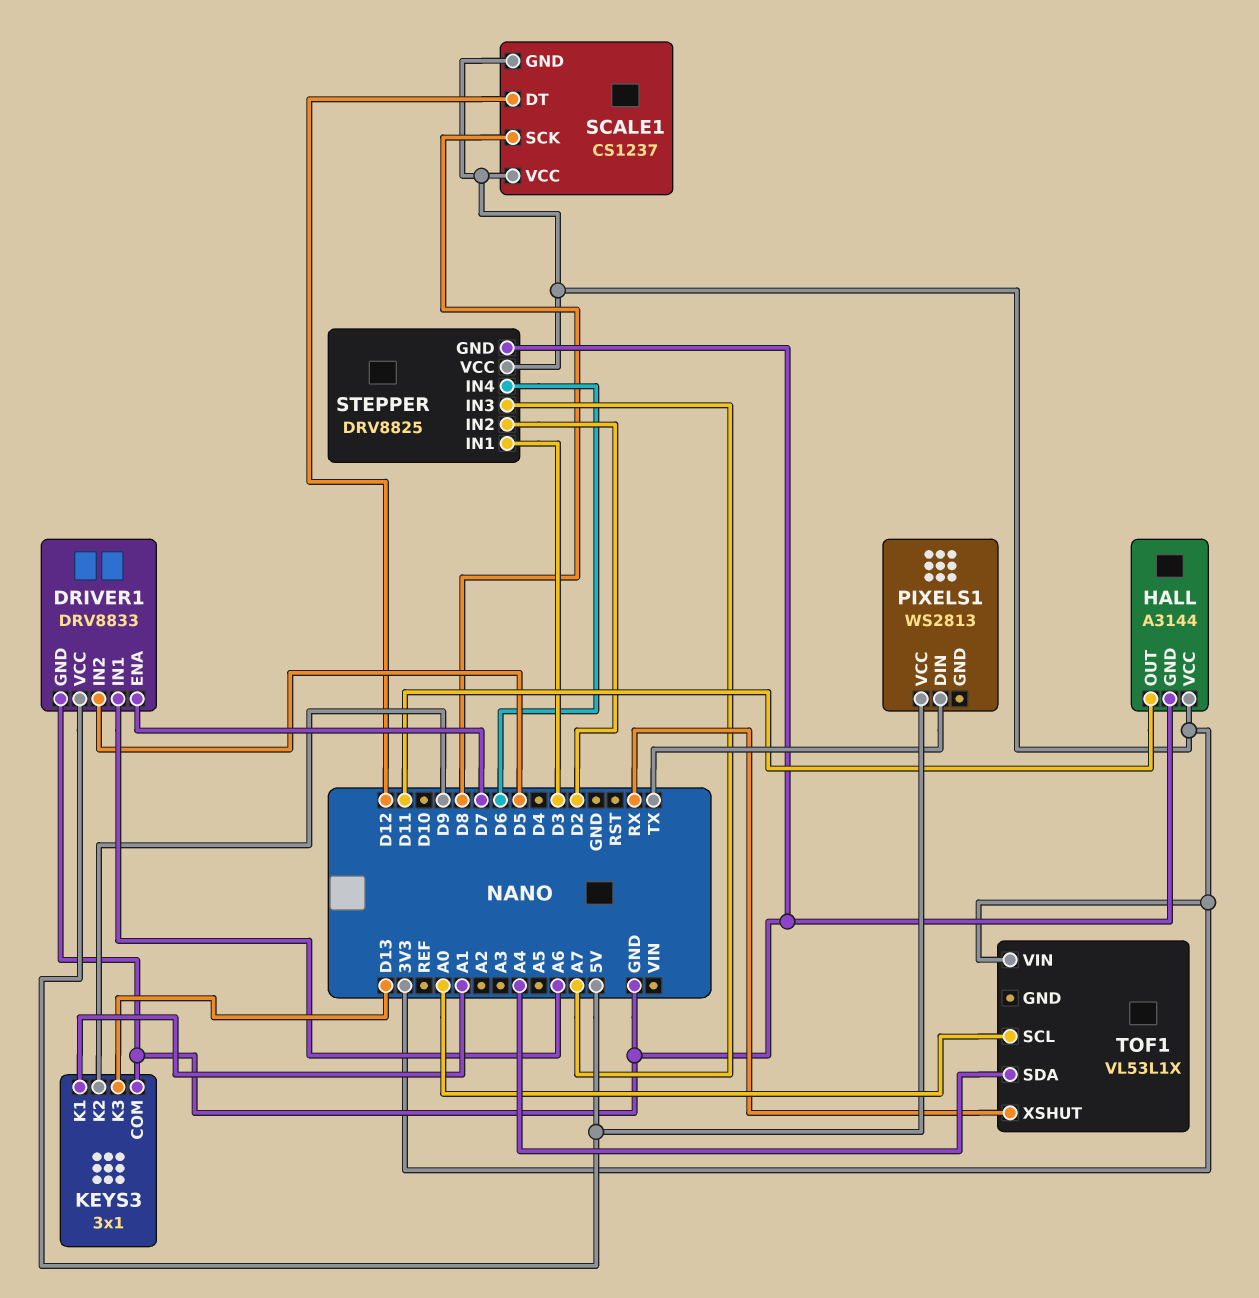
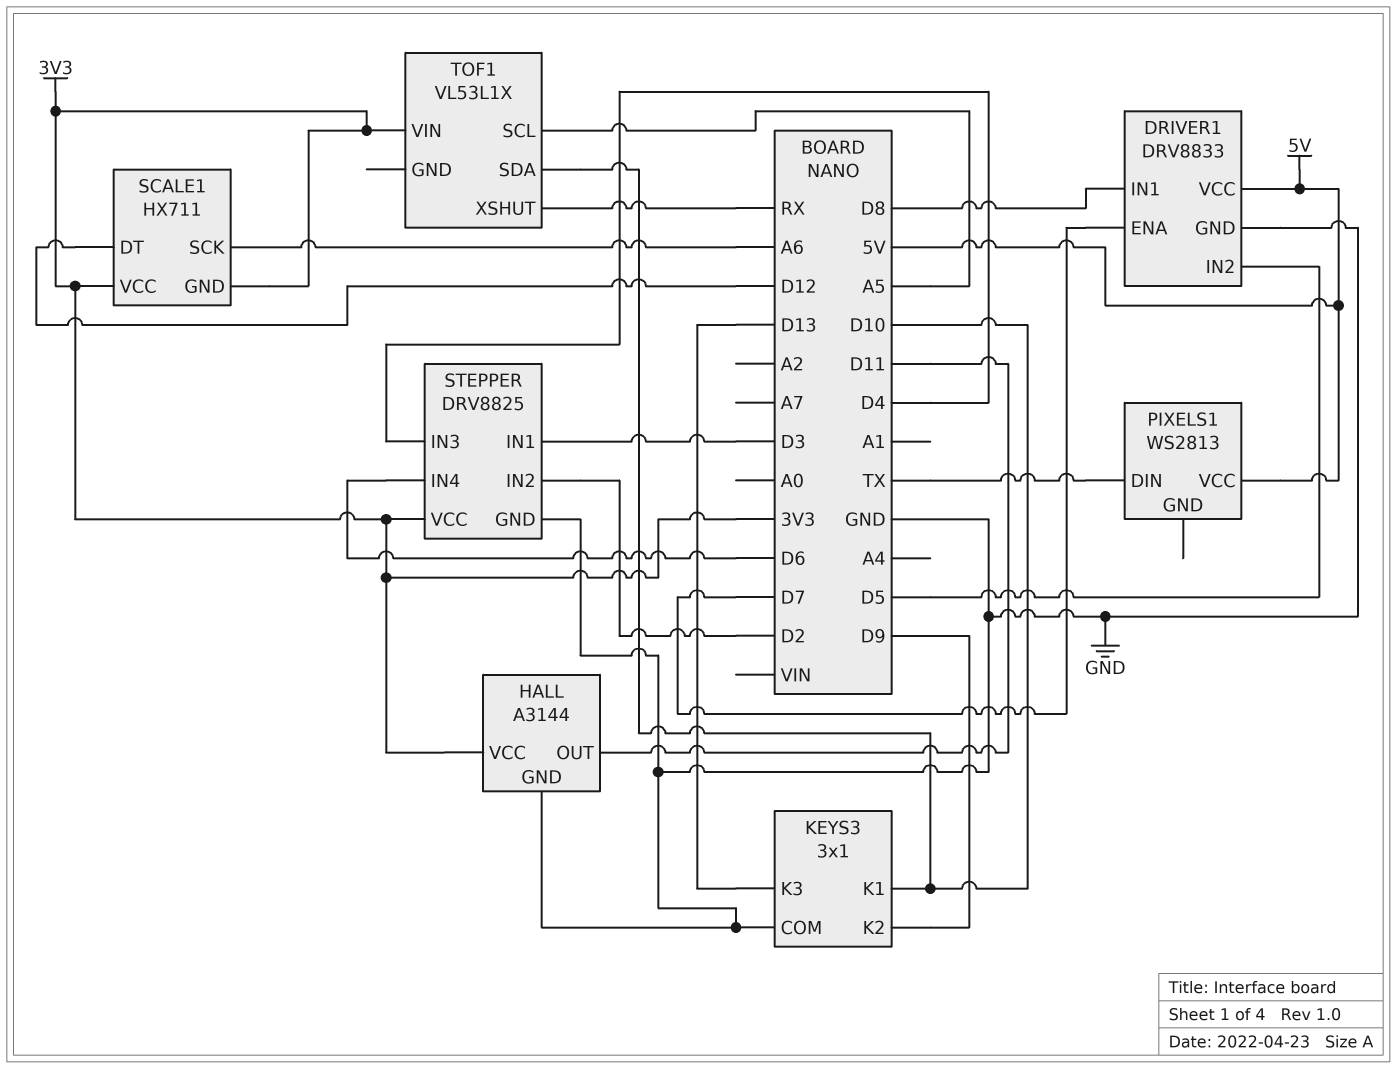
DRIVER1 pin IN1: A6 -> D8
KEYS3 pin K1: A1 -> D10
SCALE1: CS1237 -> HX711
SCALE1 pin SCK: D8 -> A6
STEPPER pin IN3: A7 -> D4
TOF1 pin SCL: A0 -> A5
TOF1 pin SDA: A4 -> D10

